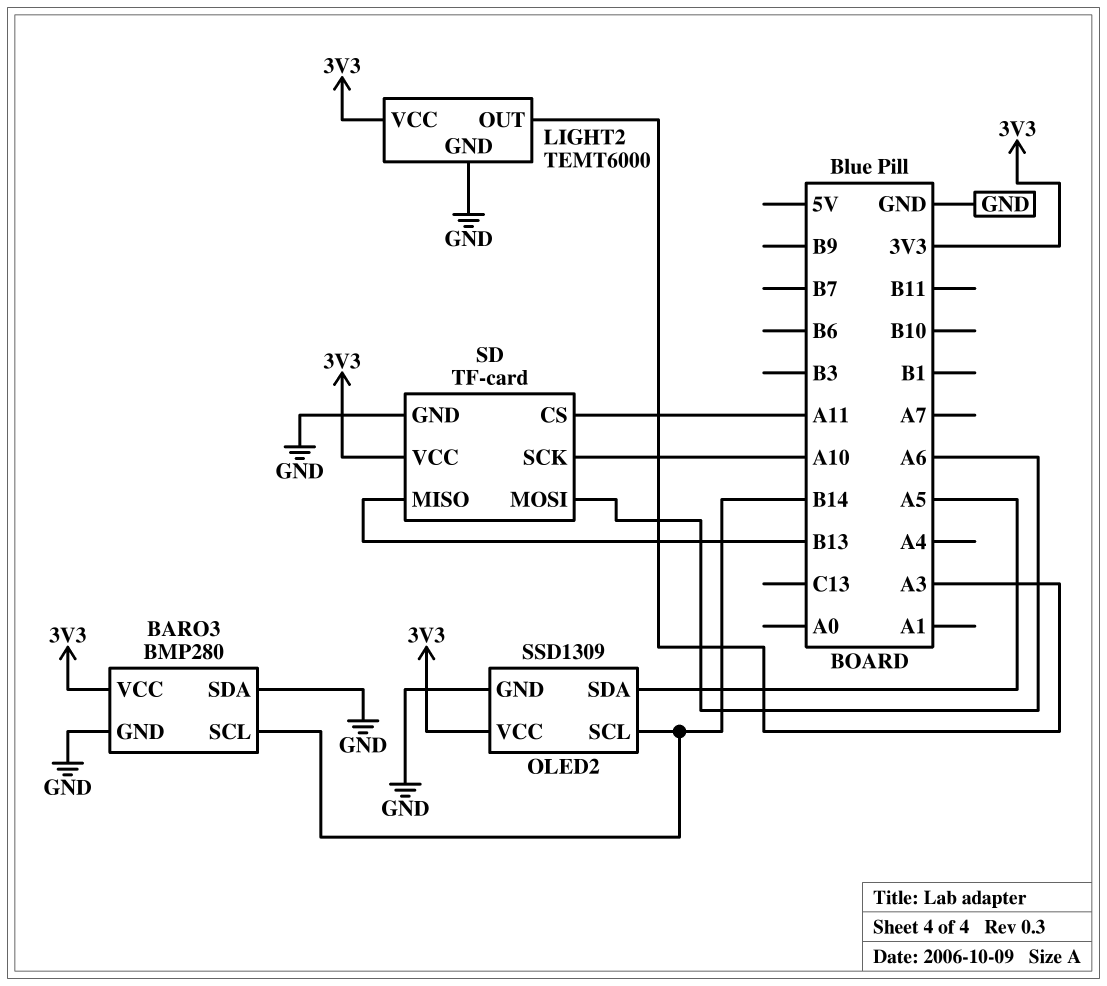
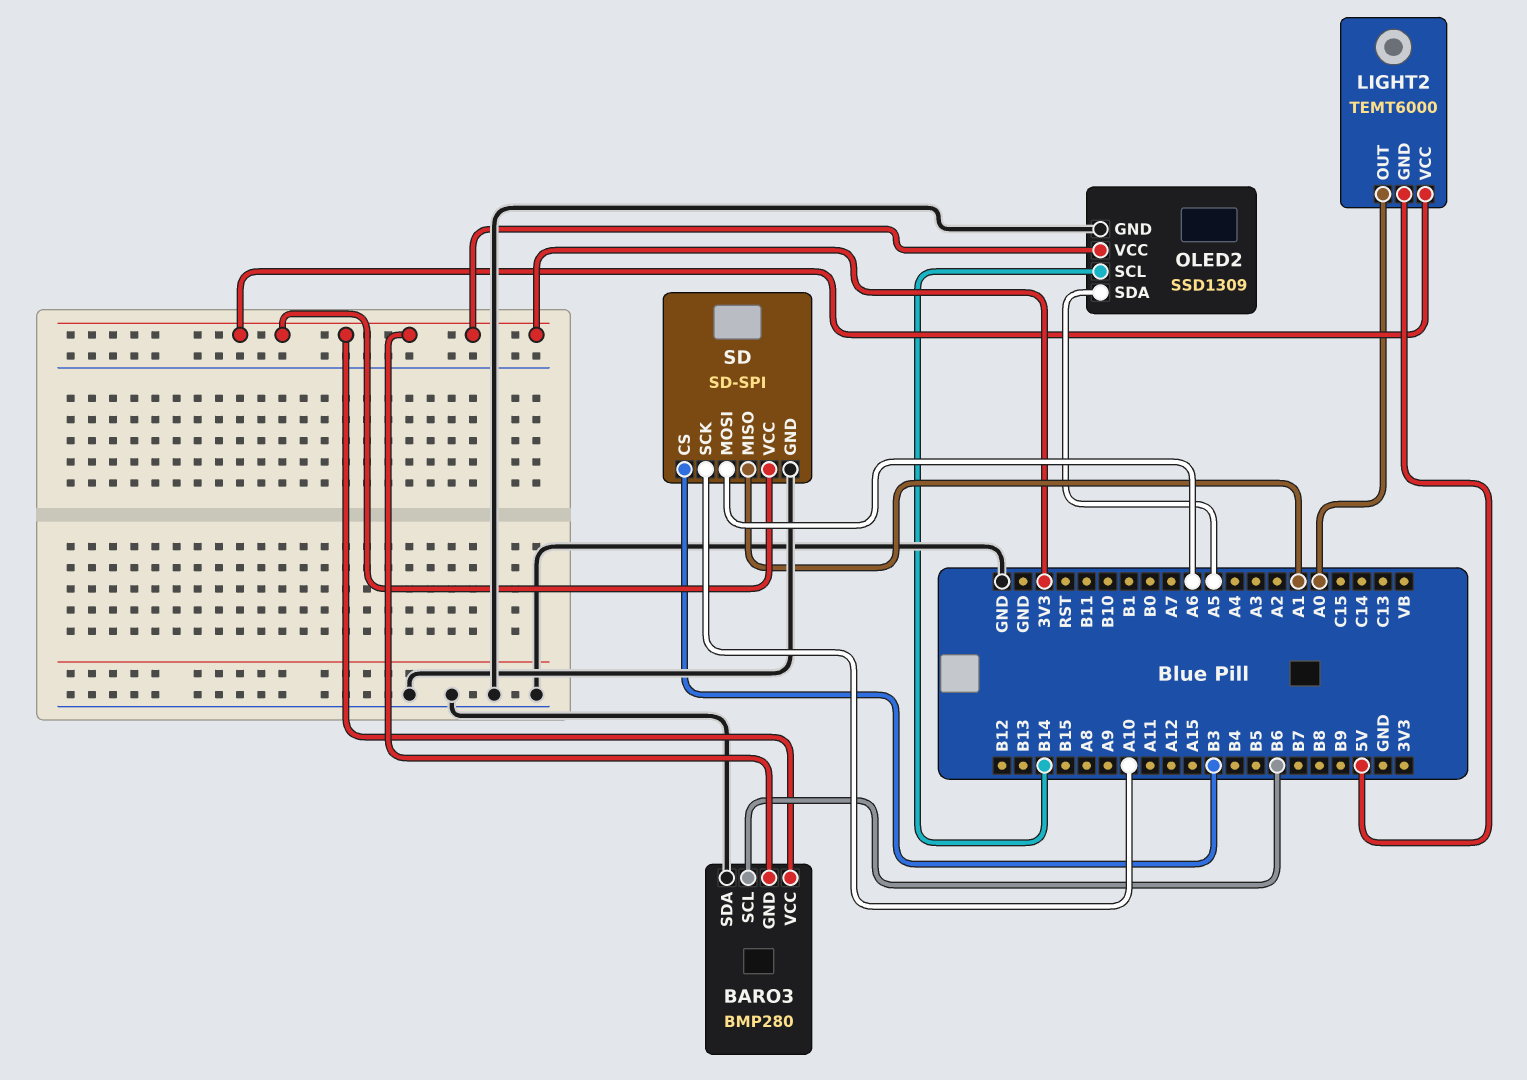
BARO3 pin GND: GND -> 3V3
BARO3 pin SCL: B14 -> B6
LIGHT2 pin GND: GND -> 5V
LIGHT2 pin OUT: A3 -> A0
SD: TF-card -> SD-SPI
SD pin CS: A11 -> B3
SD pin MISO: B13 -> A1

